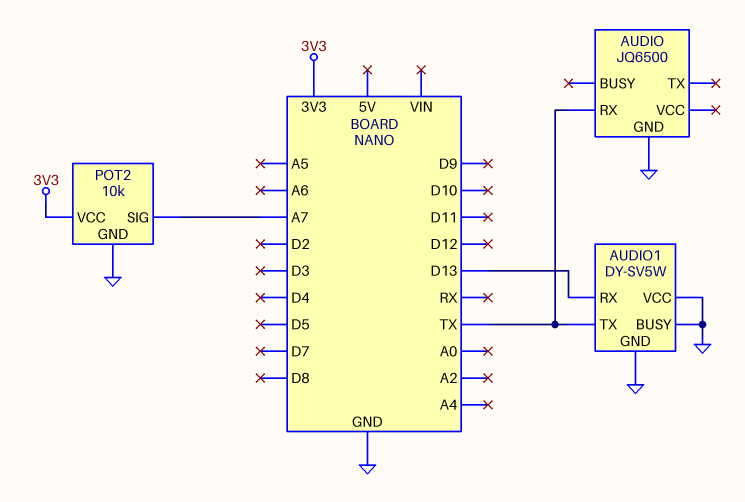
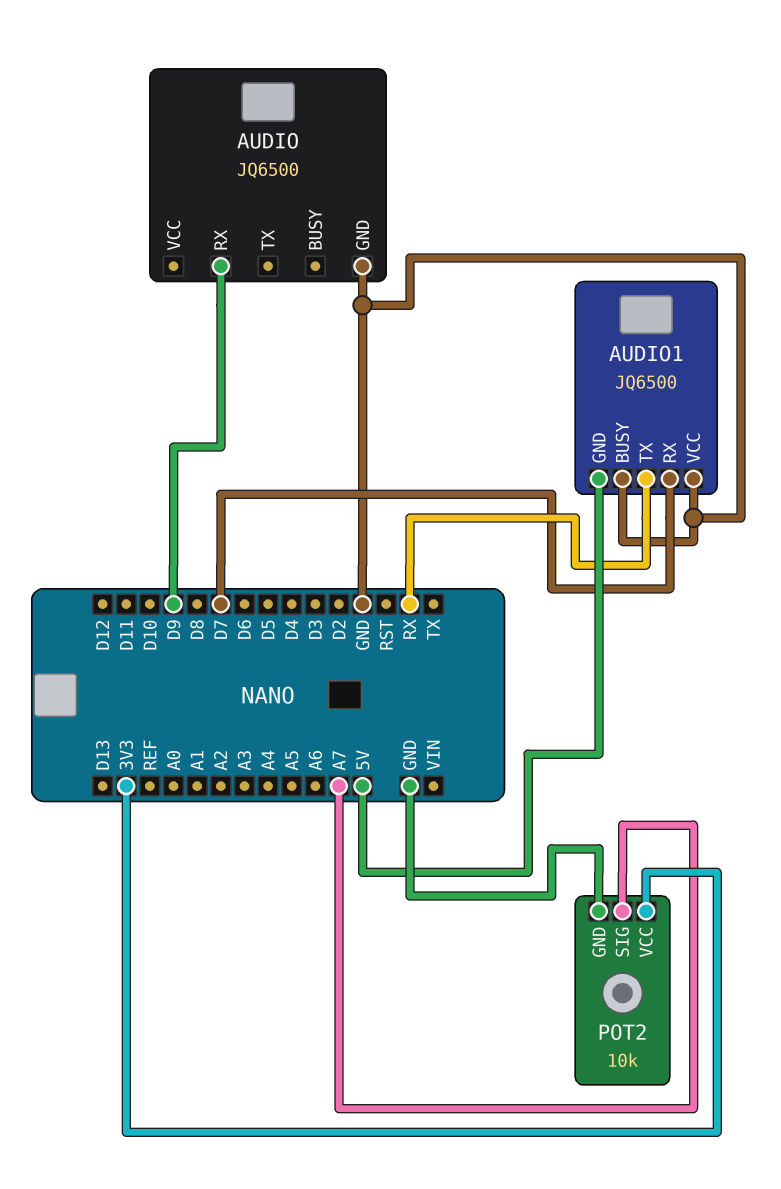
AUDIO pin RX: TX -> D9
AUDIO1: DY-SV5W -> JQ6500
AUDIO1 pin GND: GND -> 5V
AUDIO1 pin RX: D13 -> D7
AUDIO1 pin TX: TX -> RX

